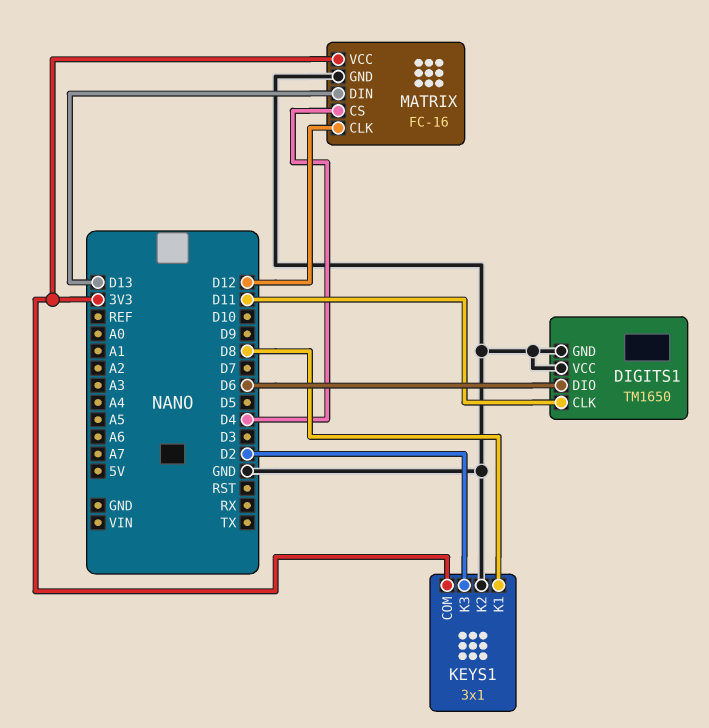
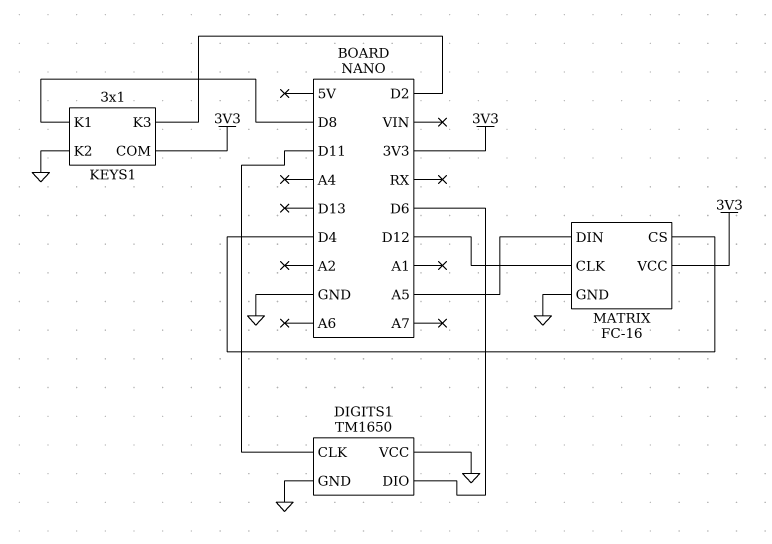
MATRIX pin DIN: D13 -> A5

